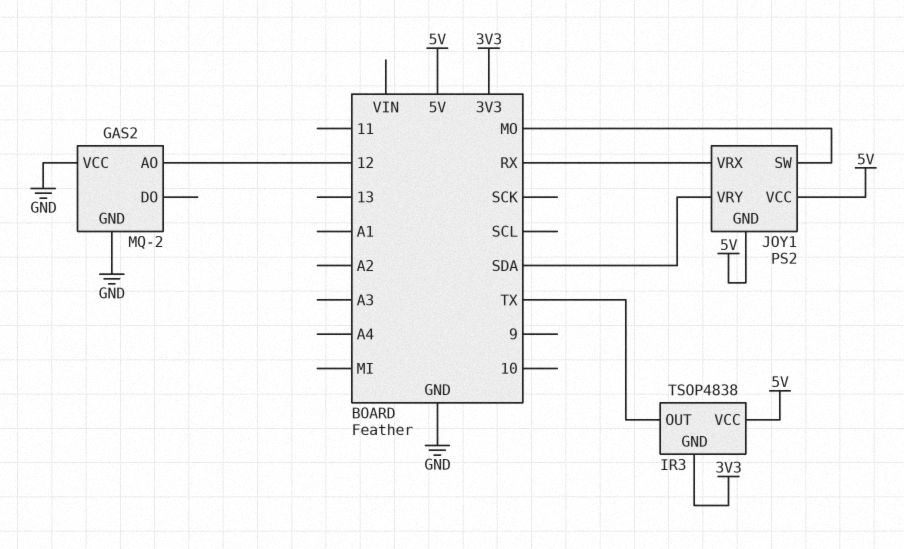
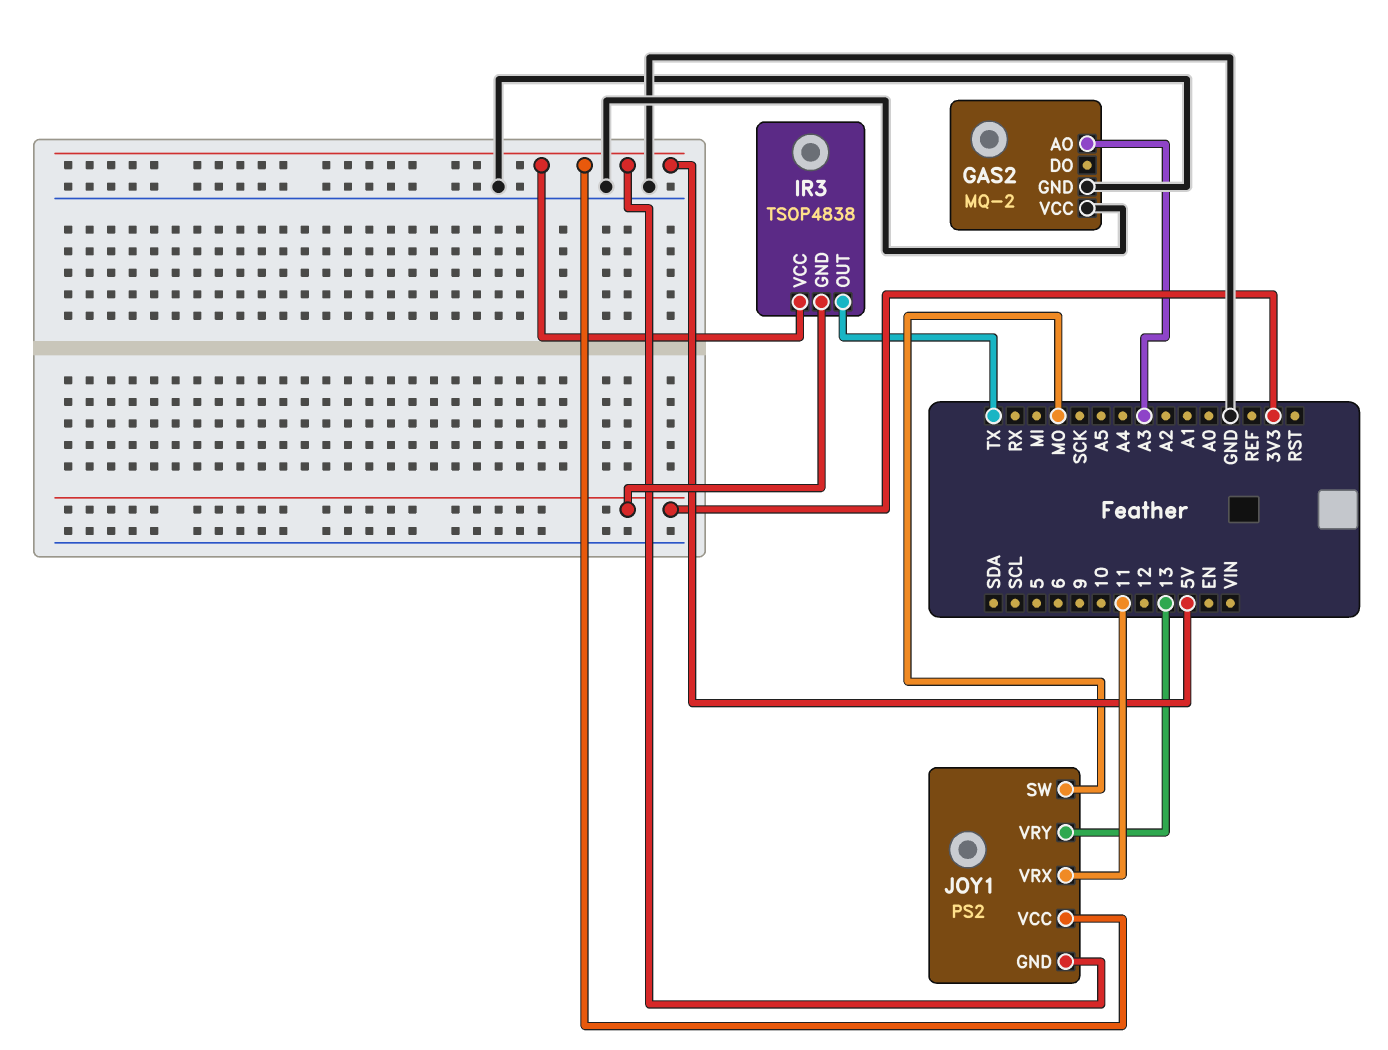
GAS2 pin AO: 12 -> A3
JOY1 pin VRX: RX -> 11
JOY1 pin VRY: SDA -> 13

